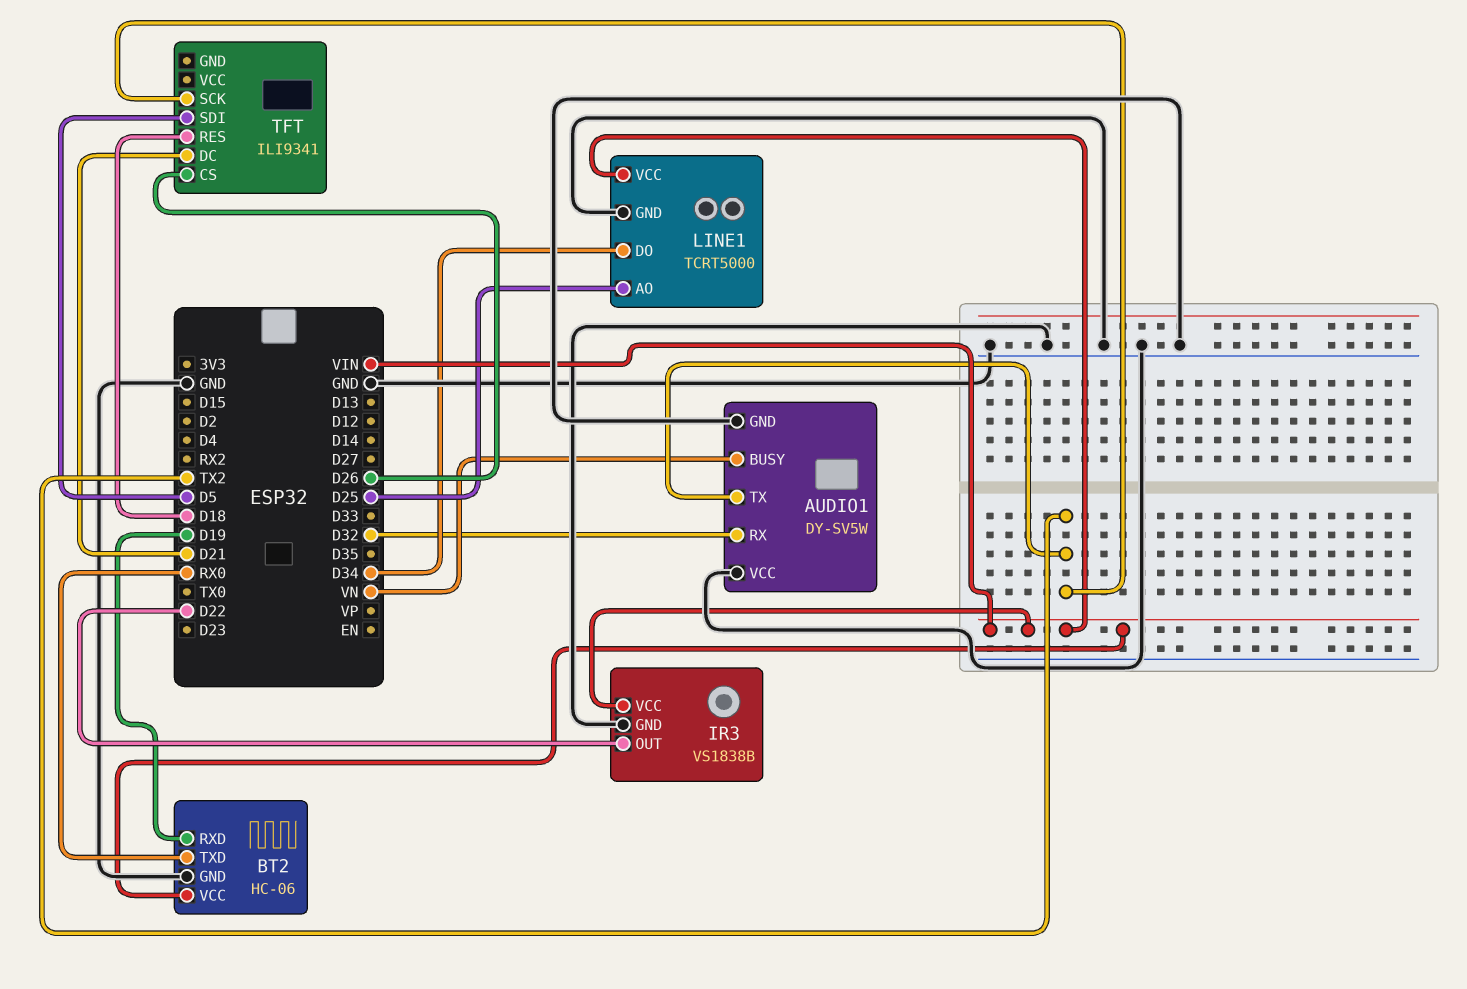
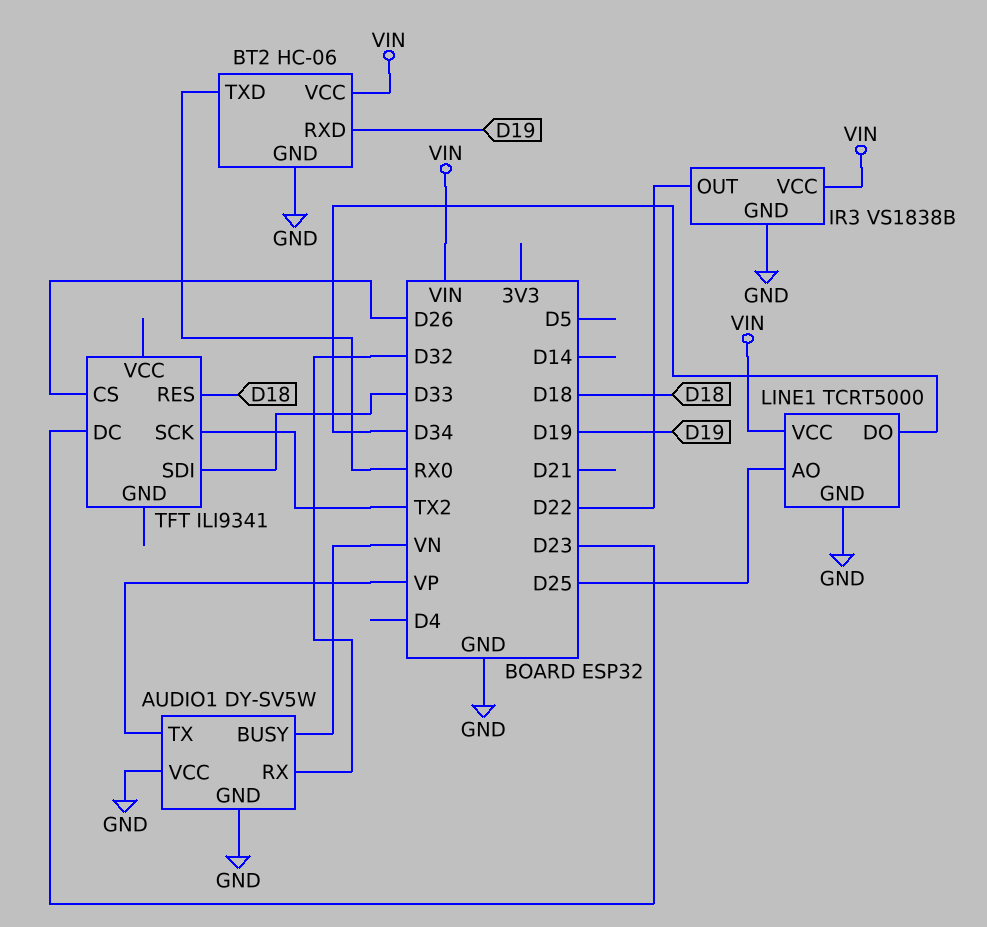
AUDIO1 pin TX: TX2 -> VP
TFT pin DC: D21 -> D23
TFT pin SDI: D5 -> D33

